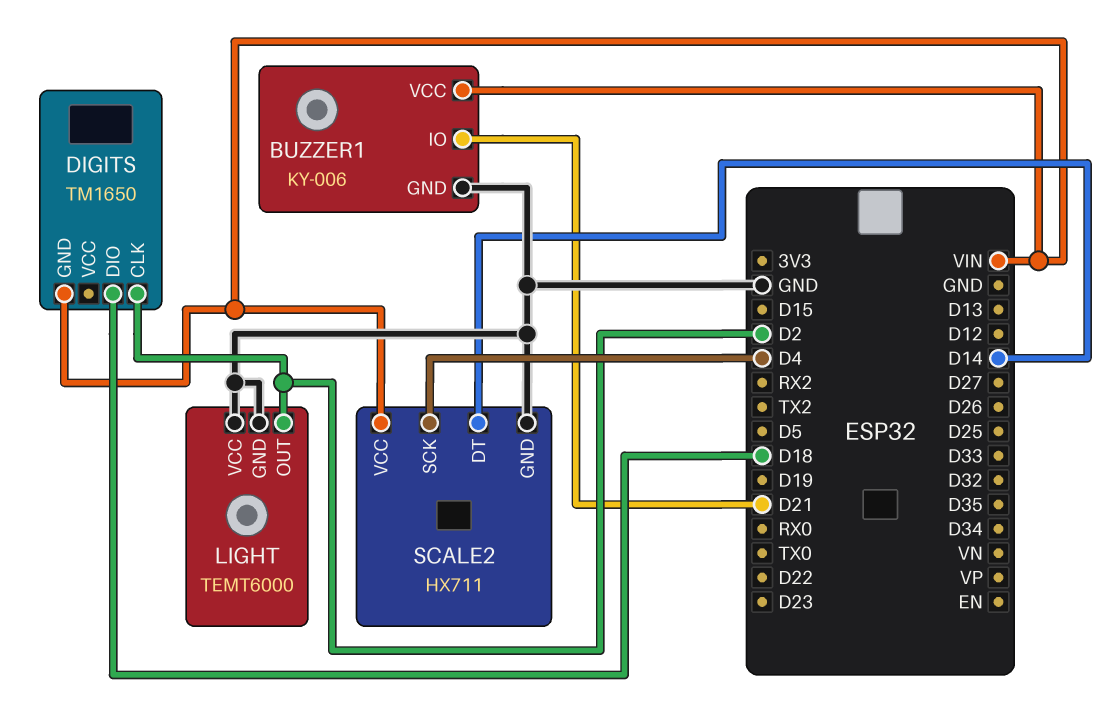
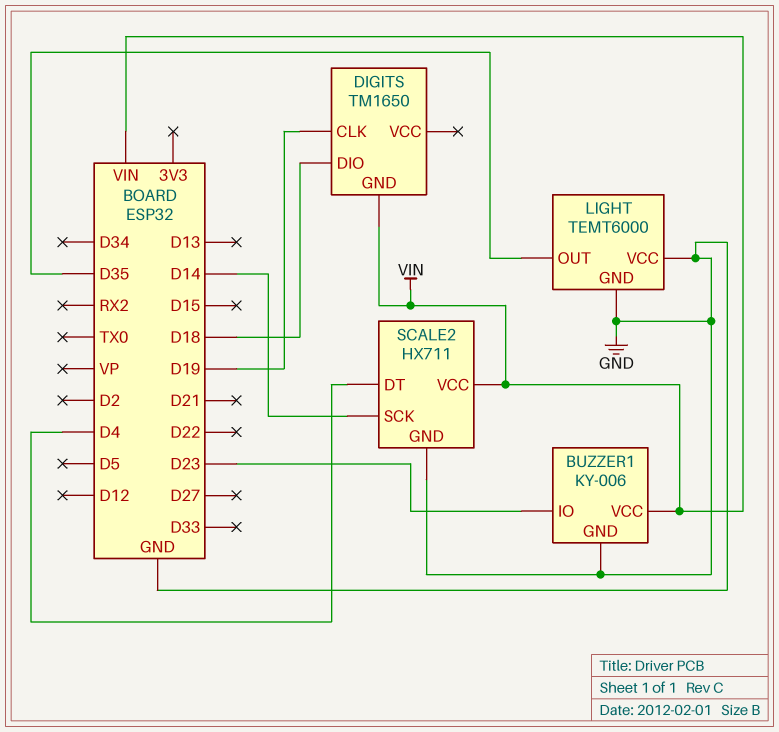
BUZZER1 pin IO: D21 -> D23
DIGITS pin CLK: D2 -> D19
LIGHT pin OUT: D2 -> D35
SCALE2 pin DT: D14 -> D4
SCALE2 pin SCK: D4 -> D14

